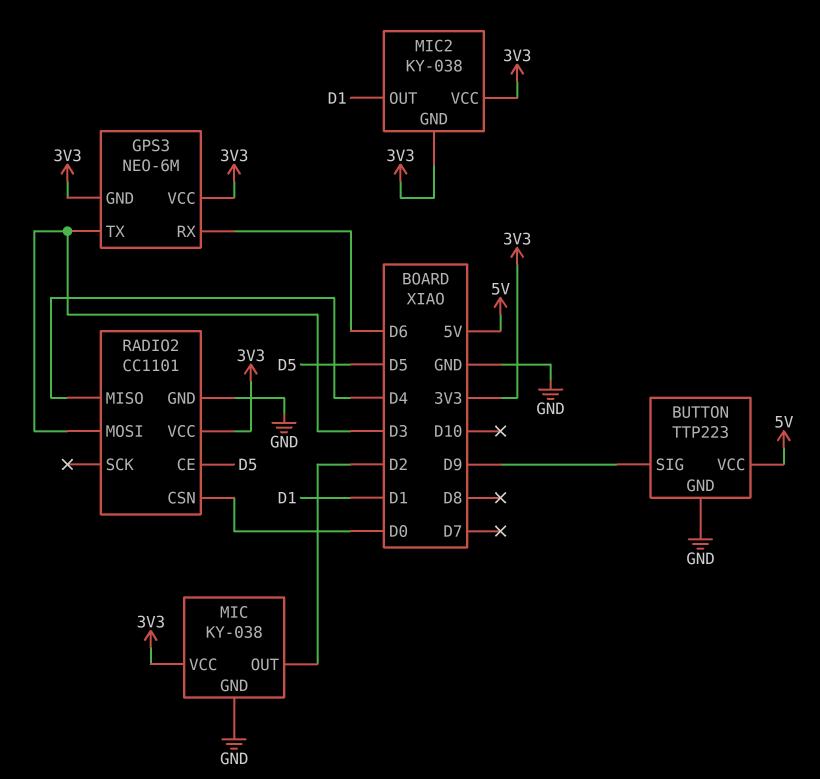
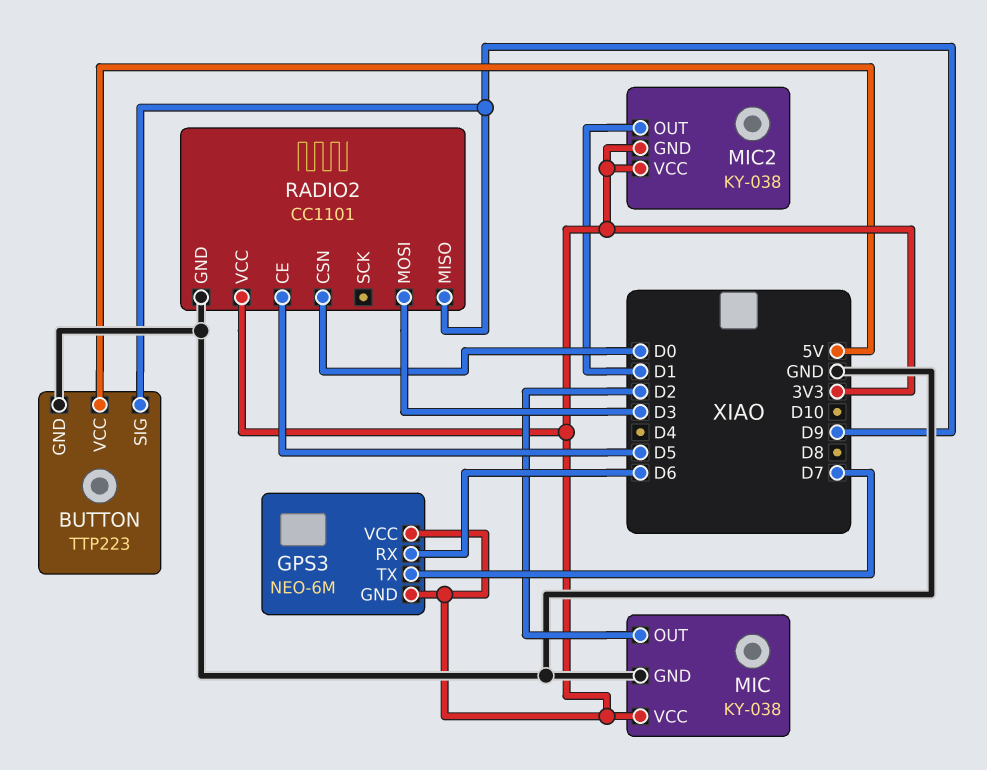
GPS3 pin TX: D3 -> D7
RADIO2 pin MISO: D4 -> D9

